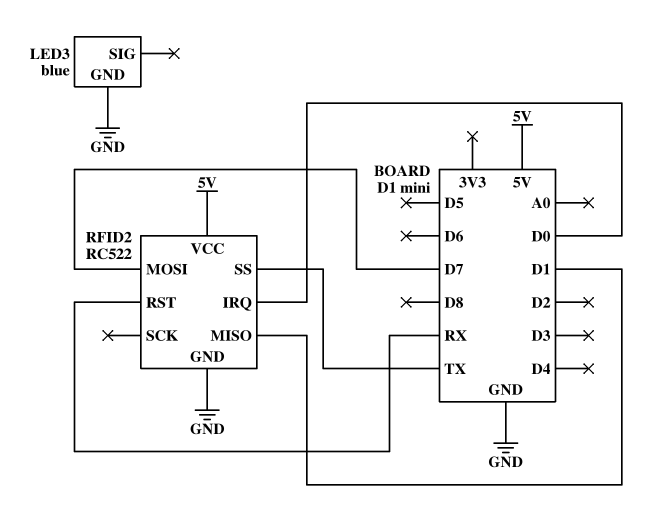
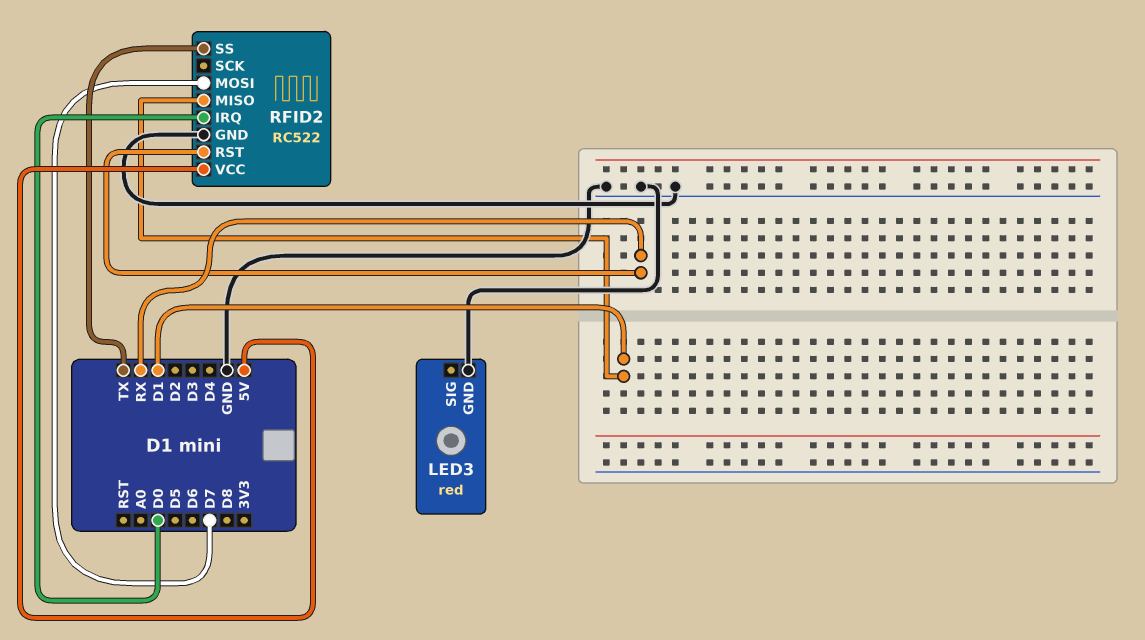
LED3: blue -> red

